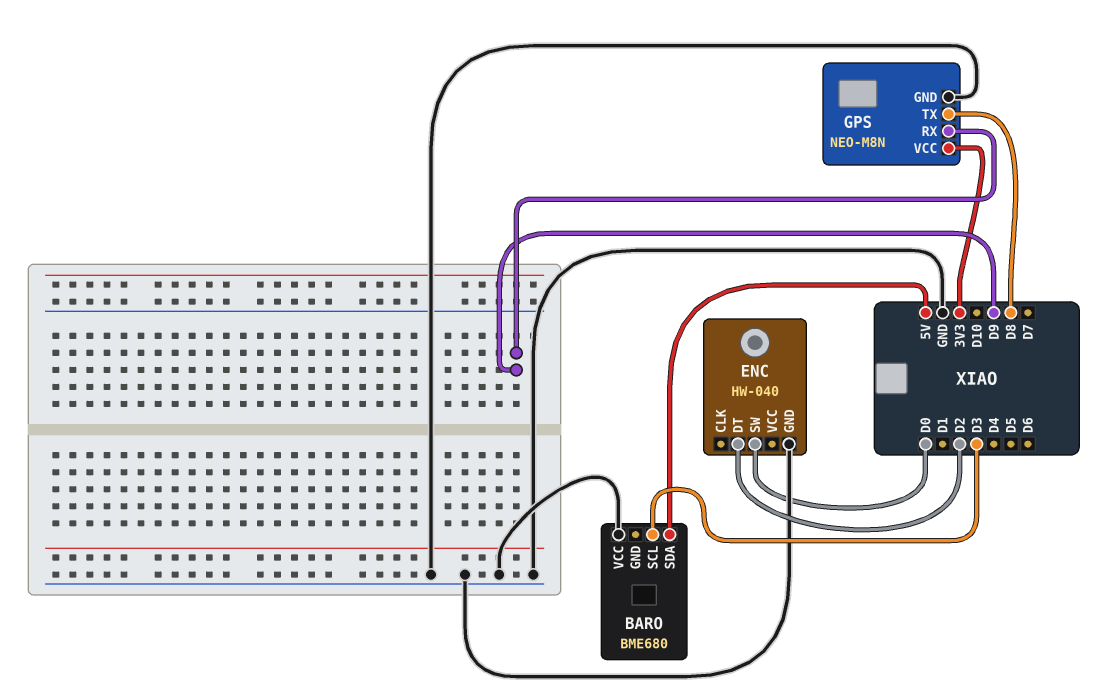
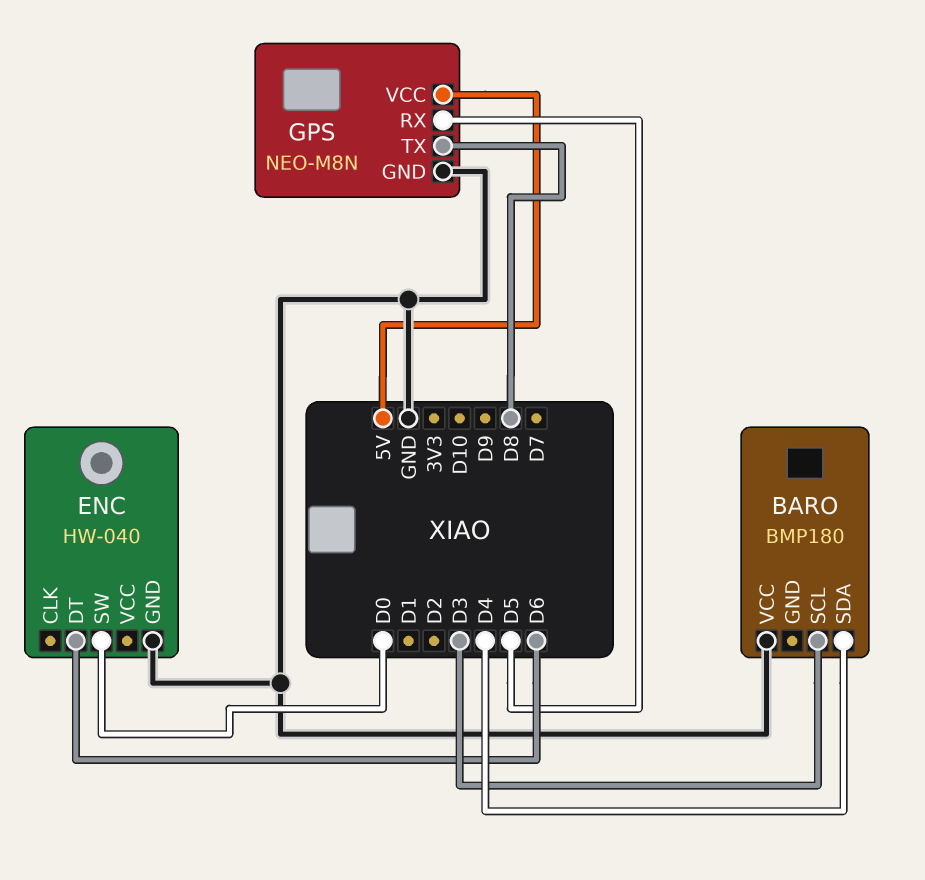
BARO: BME680 -> BMP180
BARO pin SDA: 5V -> D4
ENC pin DT: D2 -> D6
GPS pin RX: D9 -> D5
GPS pin VCC: 3V3 -> 5V

